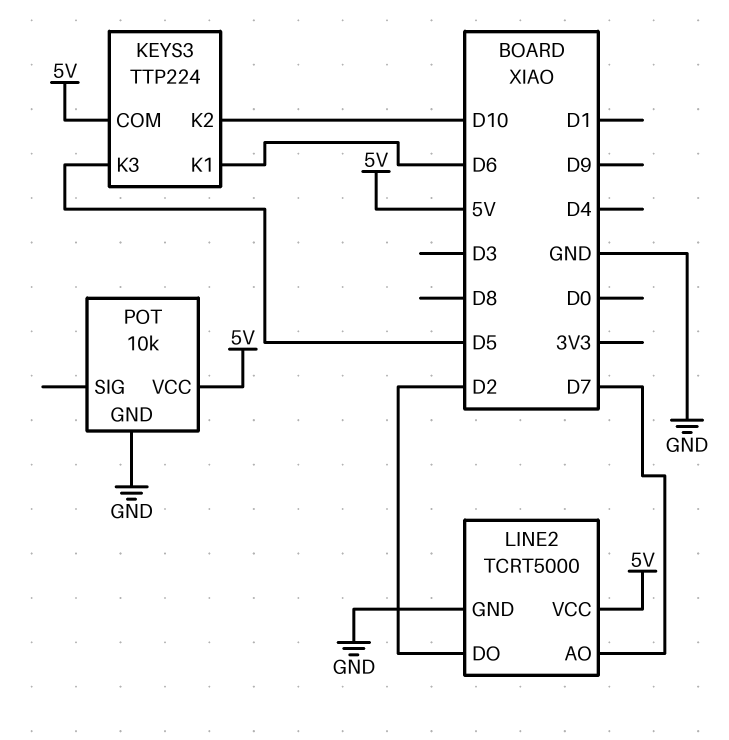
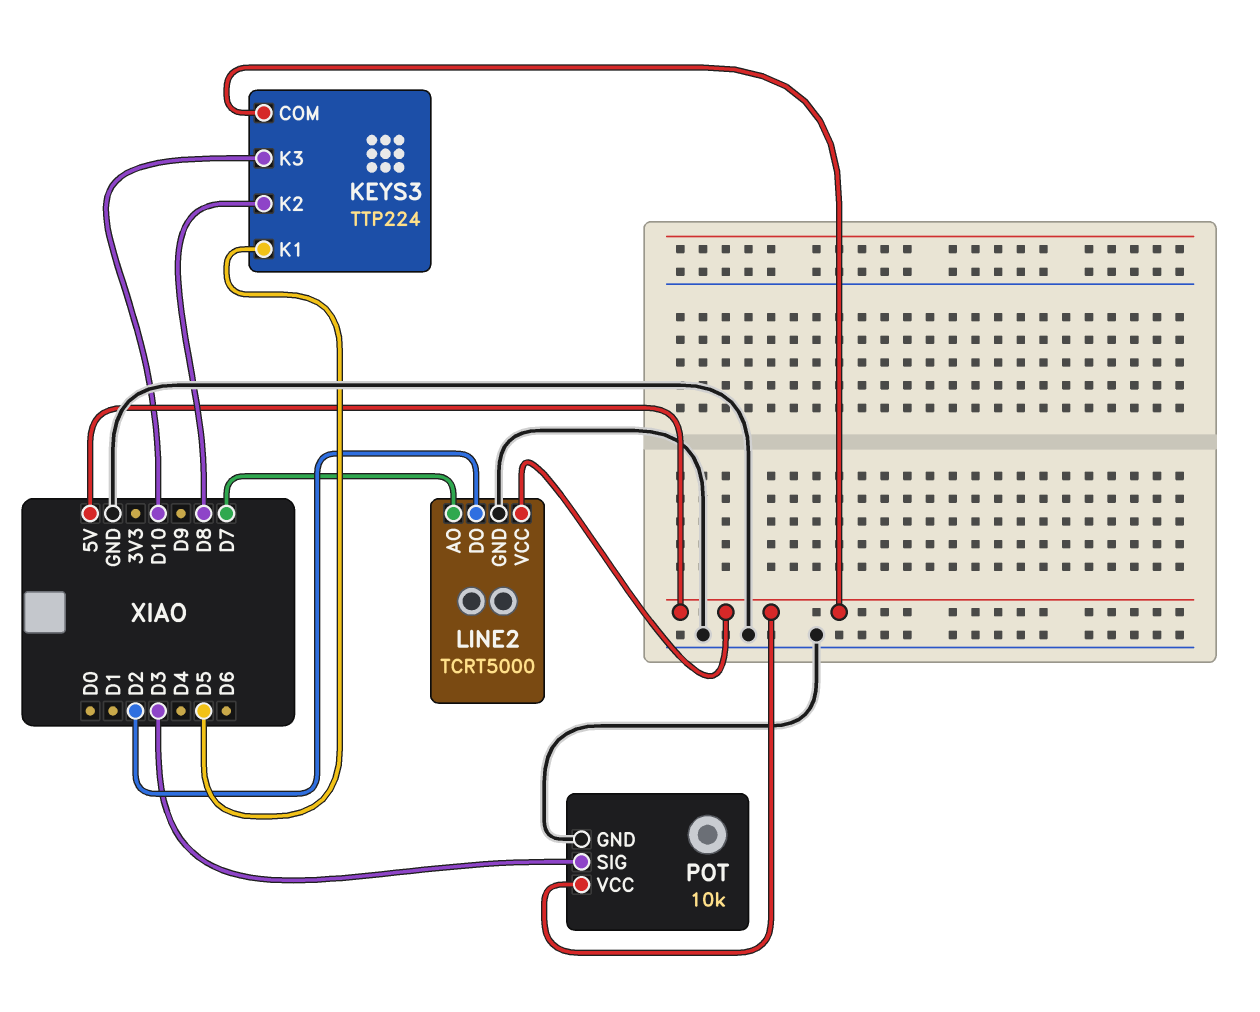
KEYS3 pin K1: D6 -> D5
KEYS3 pin K2: D10 -> D8
KEYS3 pin K3: D5 -> D10
POT pin SIG: none -> D3

